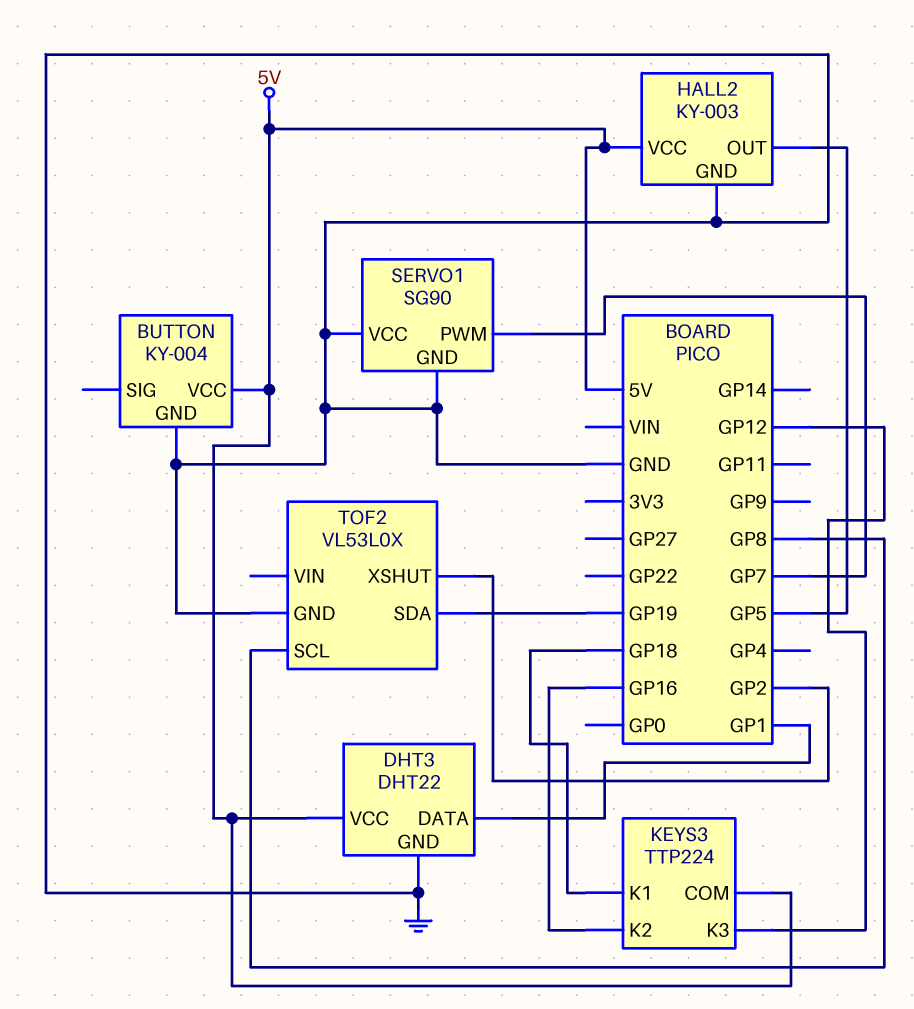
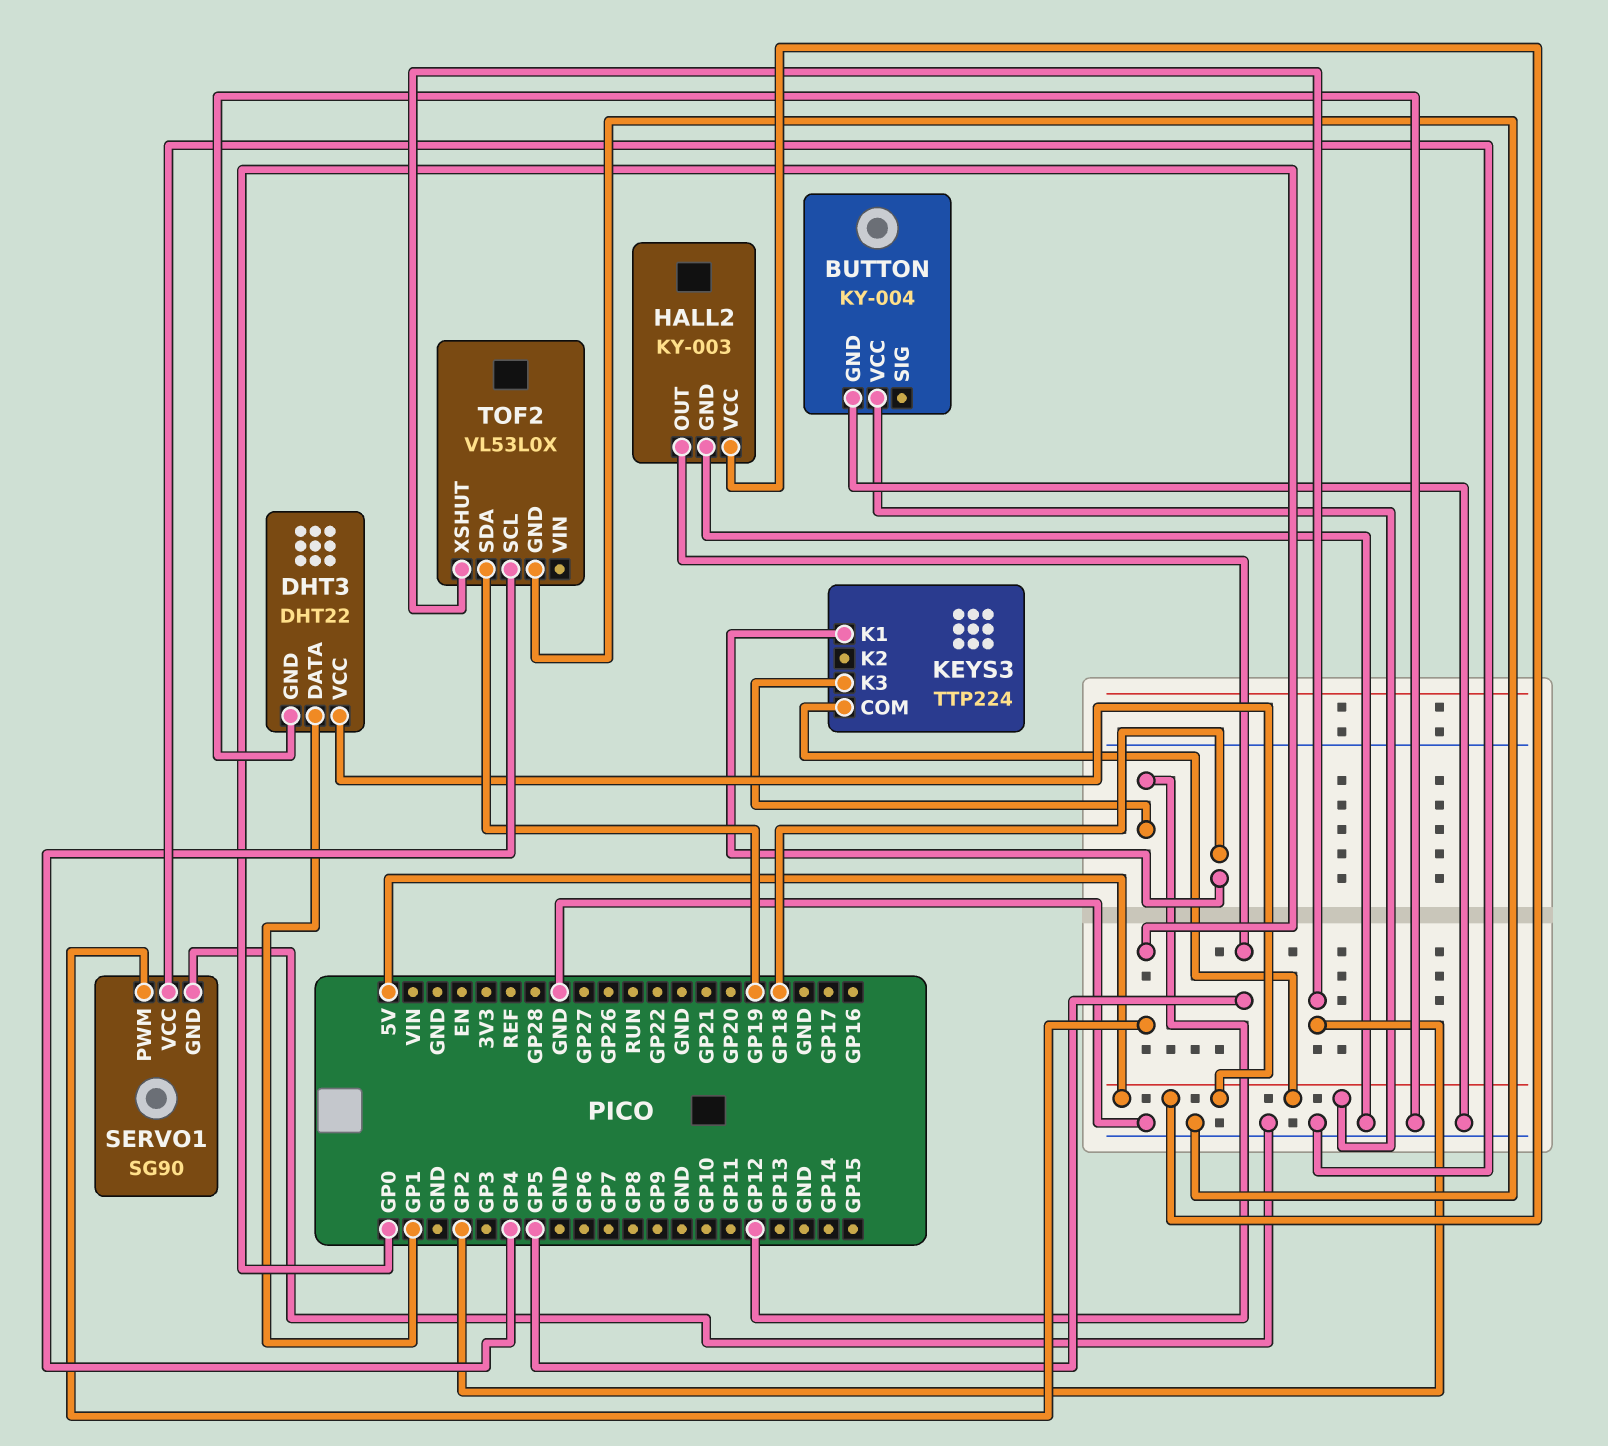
KEYS3 pin K2: GP16 -> none
SERVO1 pin PWM: GP7 -> GP0
TOF2 pin SCL: GP8 -> GP4

